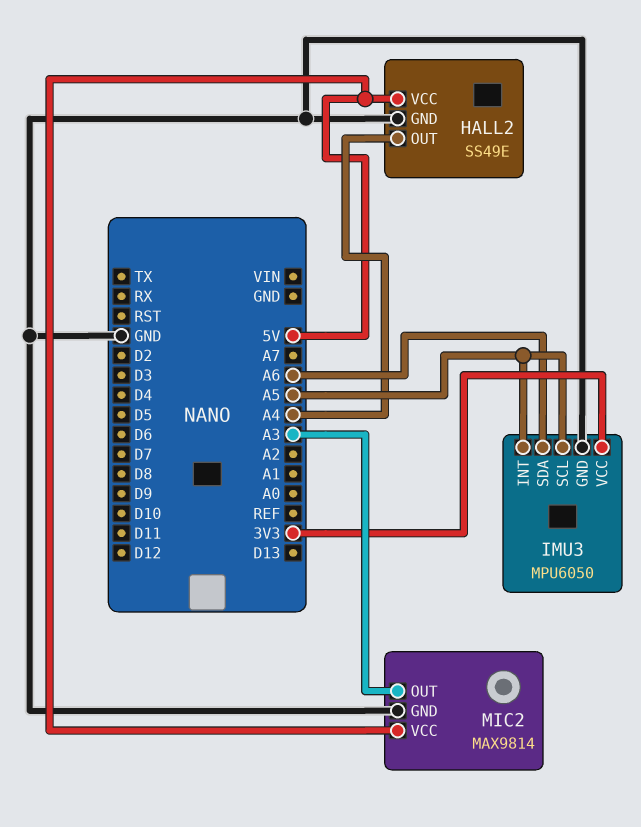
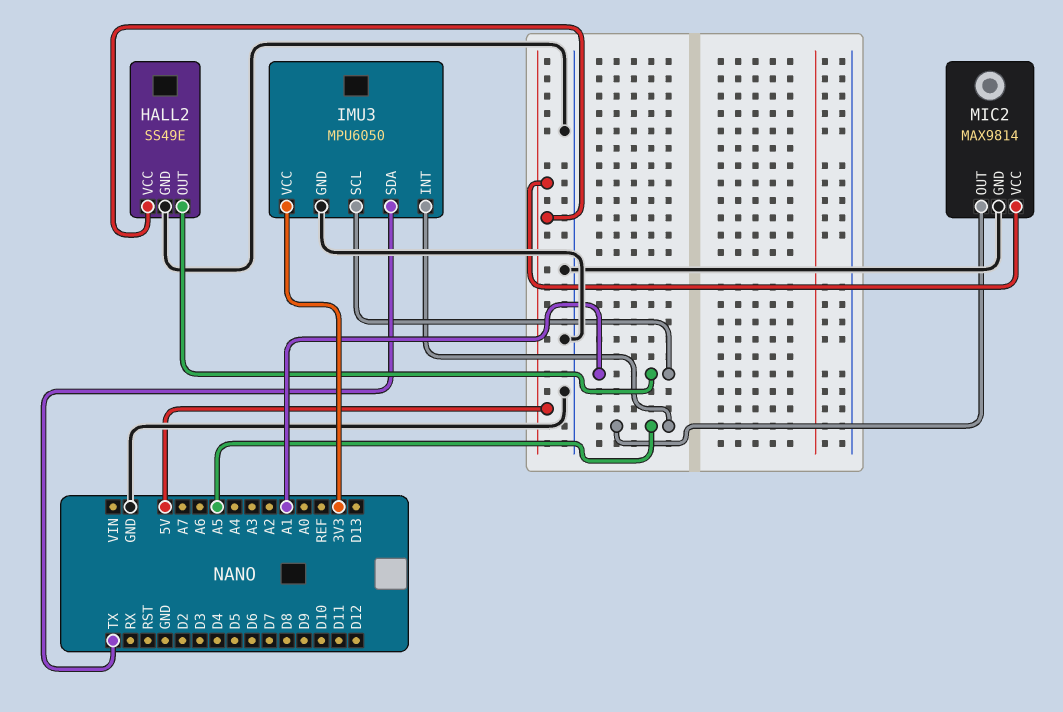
HALL2 pin OUT: A4 -> A1
IMU3 pin SCL: A5 -> A1
IMU3 pin SDA: A6 -> TX
MIC2 pin OUT: A3 -> A5

